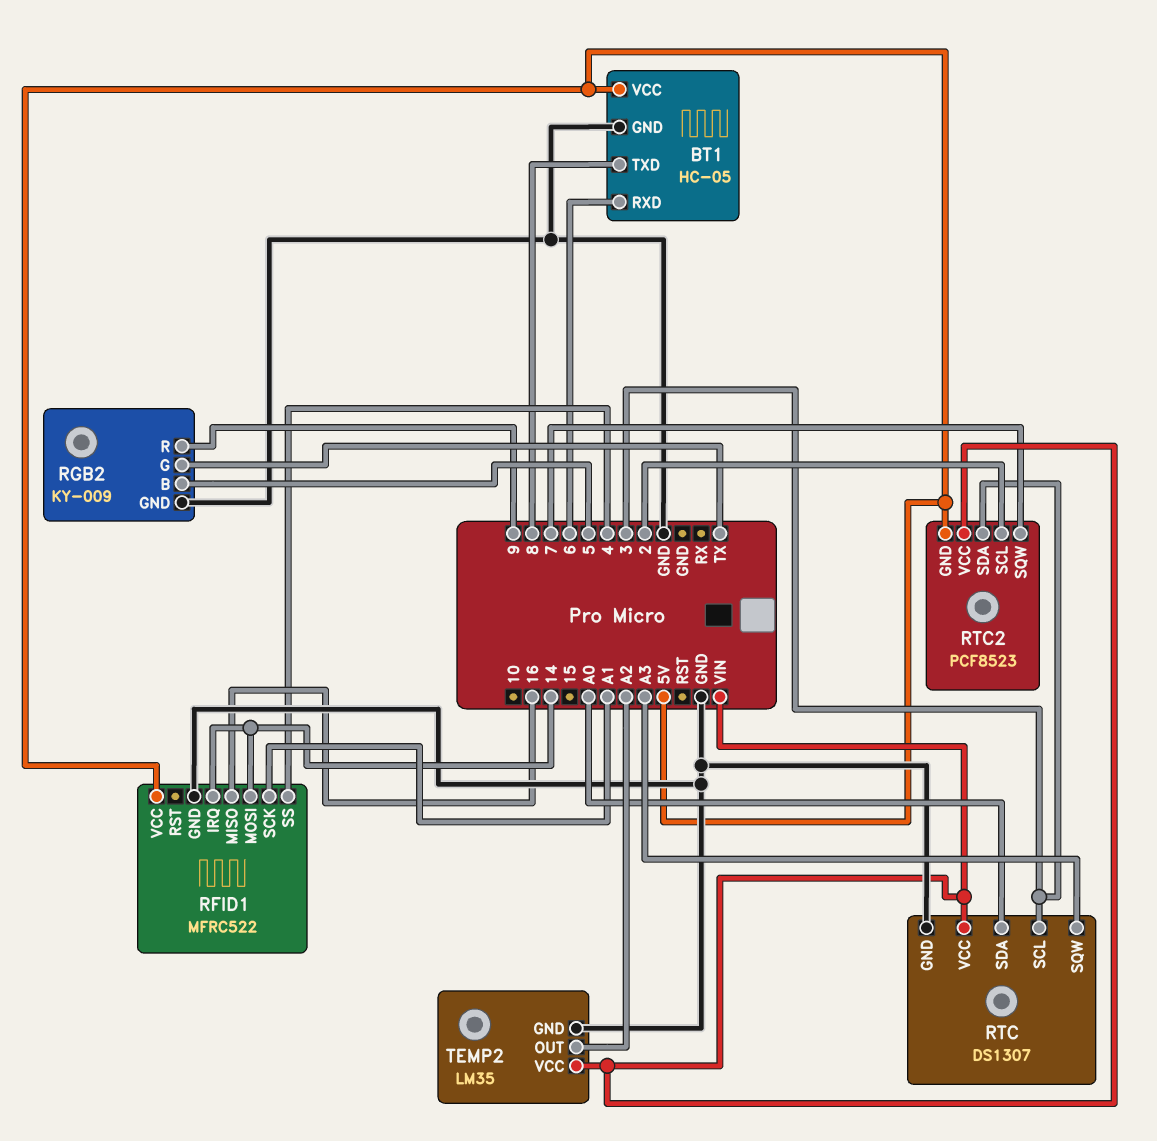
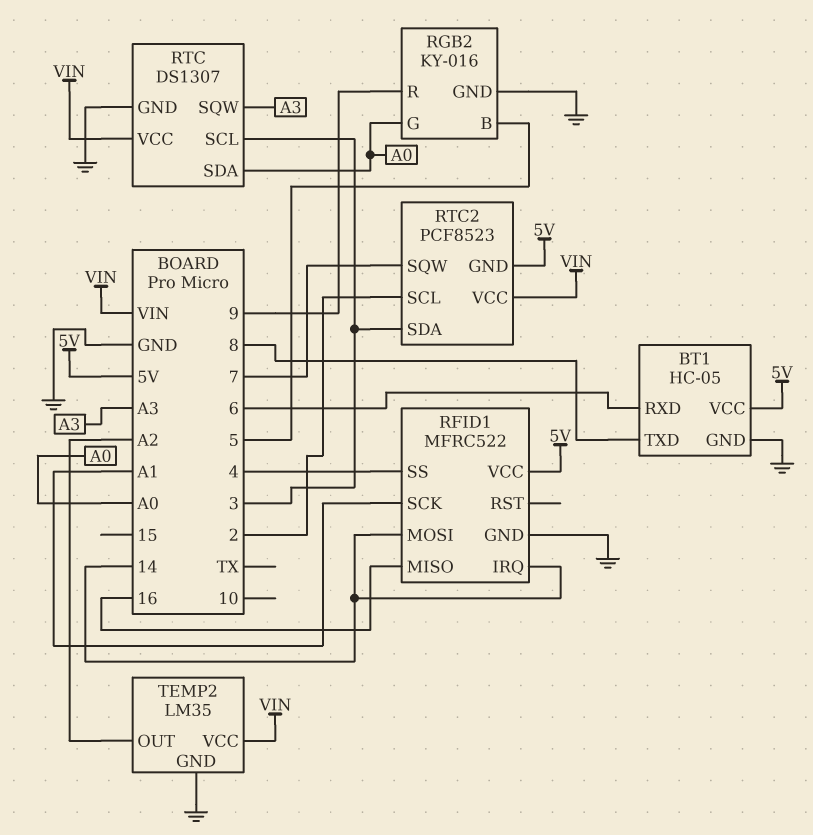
RGB2: KY-009 -> KY-016
RGB2 pin G: TX -> A0

